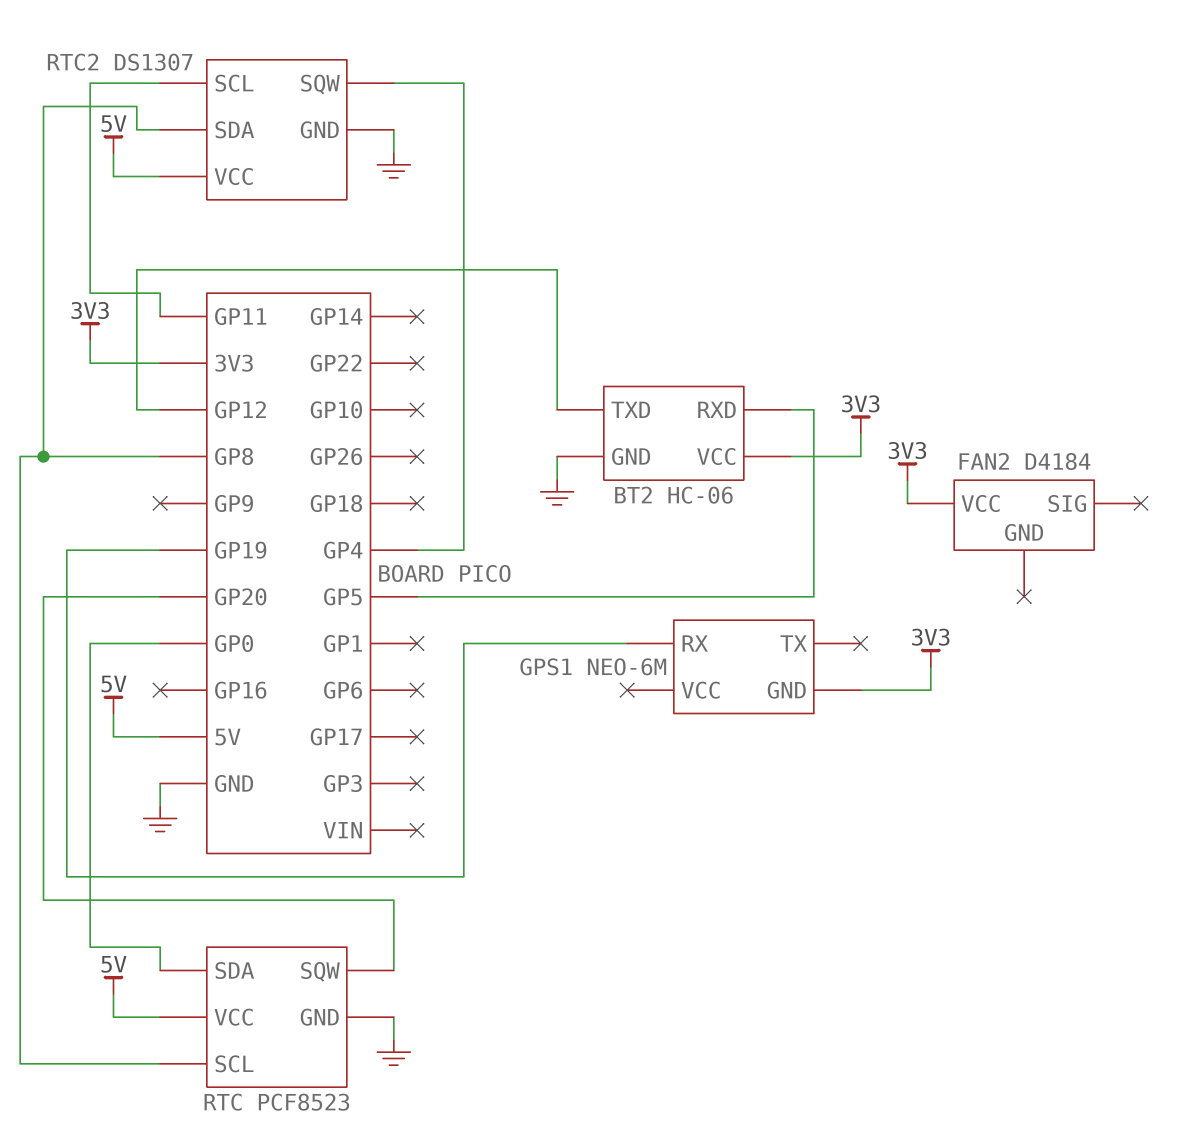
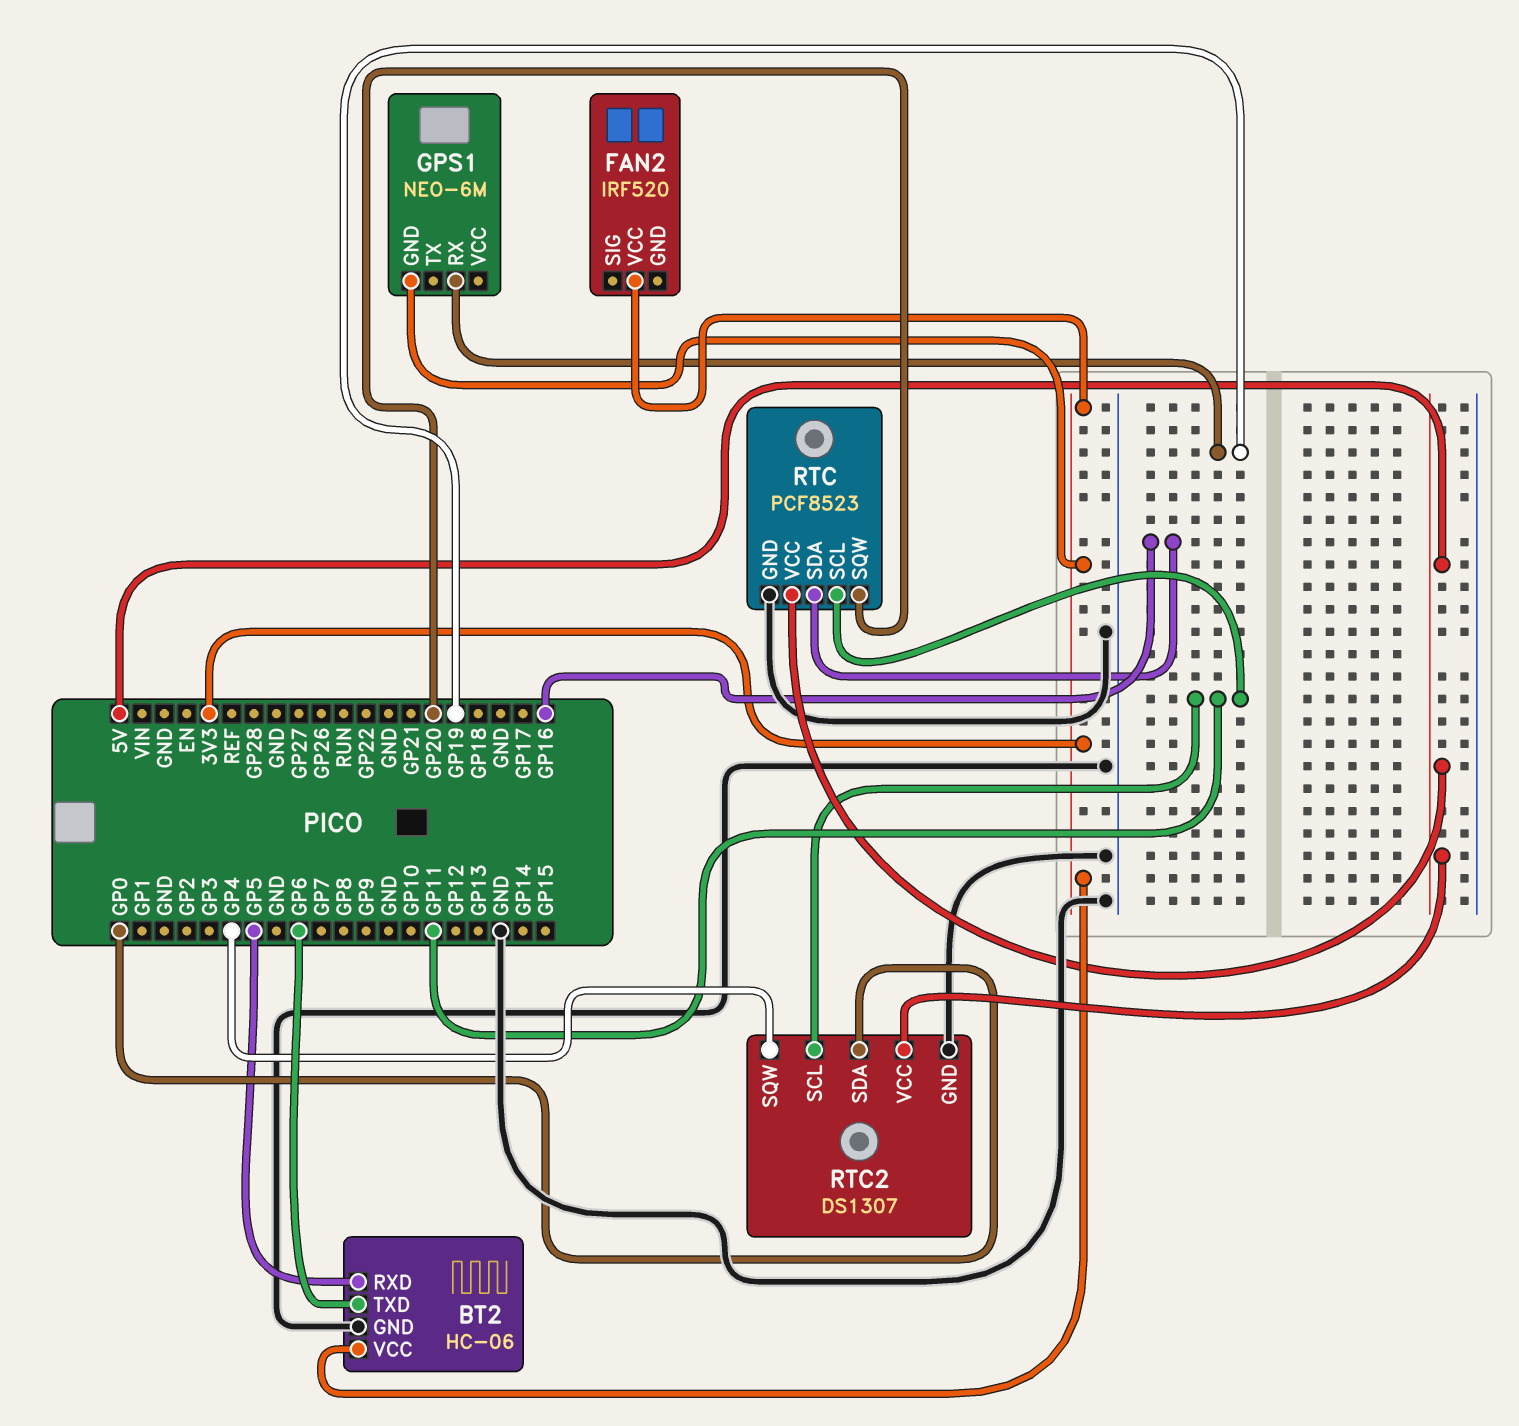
BT2 pin TXD: GP12 -> GP6
FAN2: D4184 -> IRF520
RTC pin SCL: GP8 -> GP11
RTC pin SDA: GP0 -> GP16
RTC2 pin SDA: GP8 -> GP0

